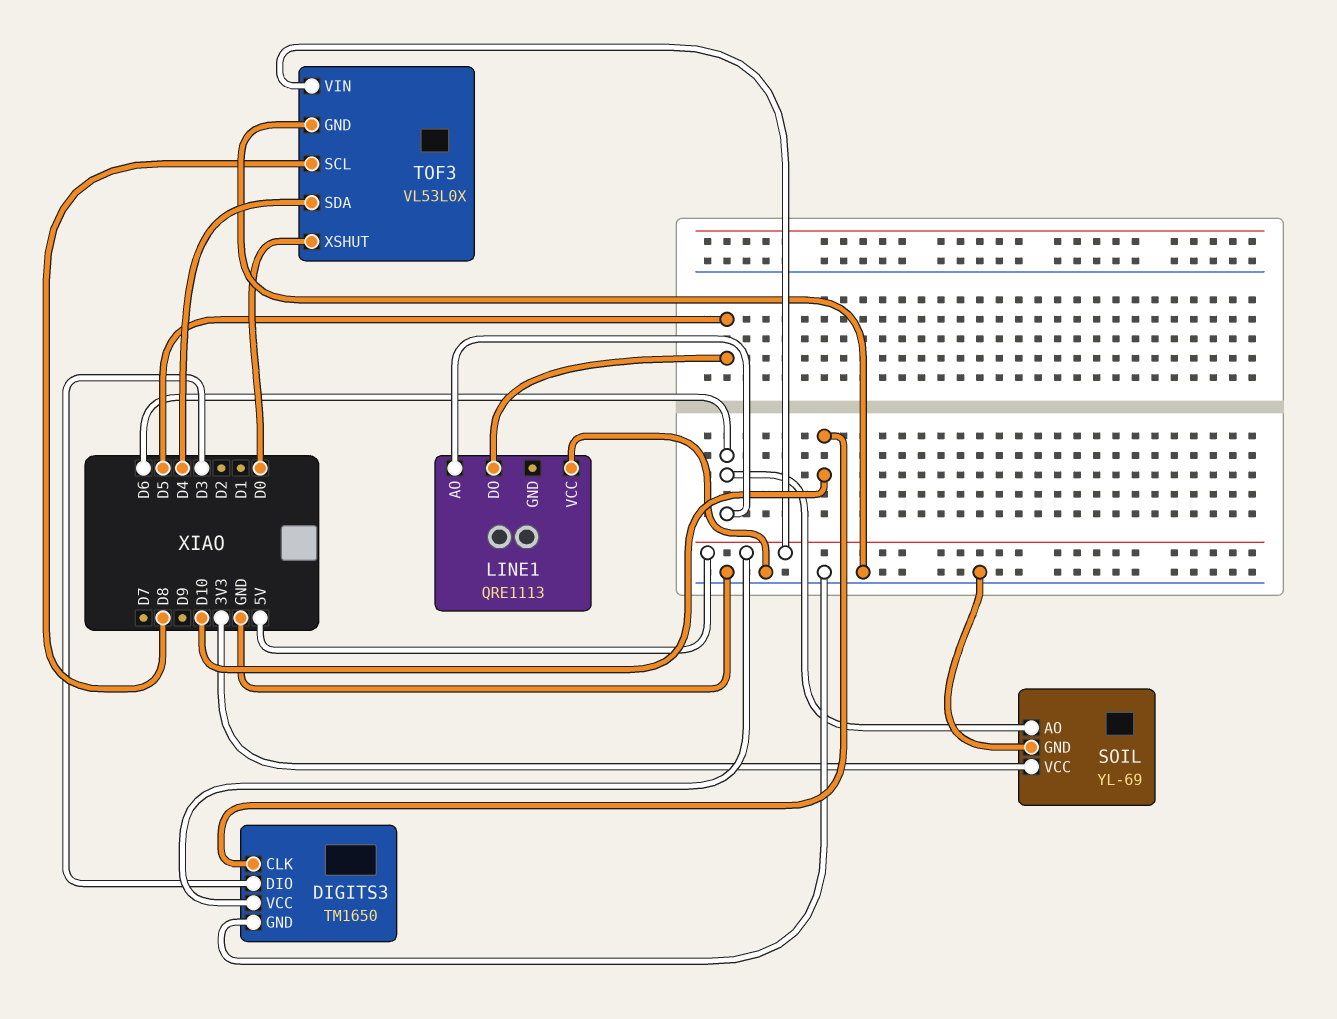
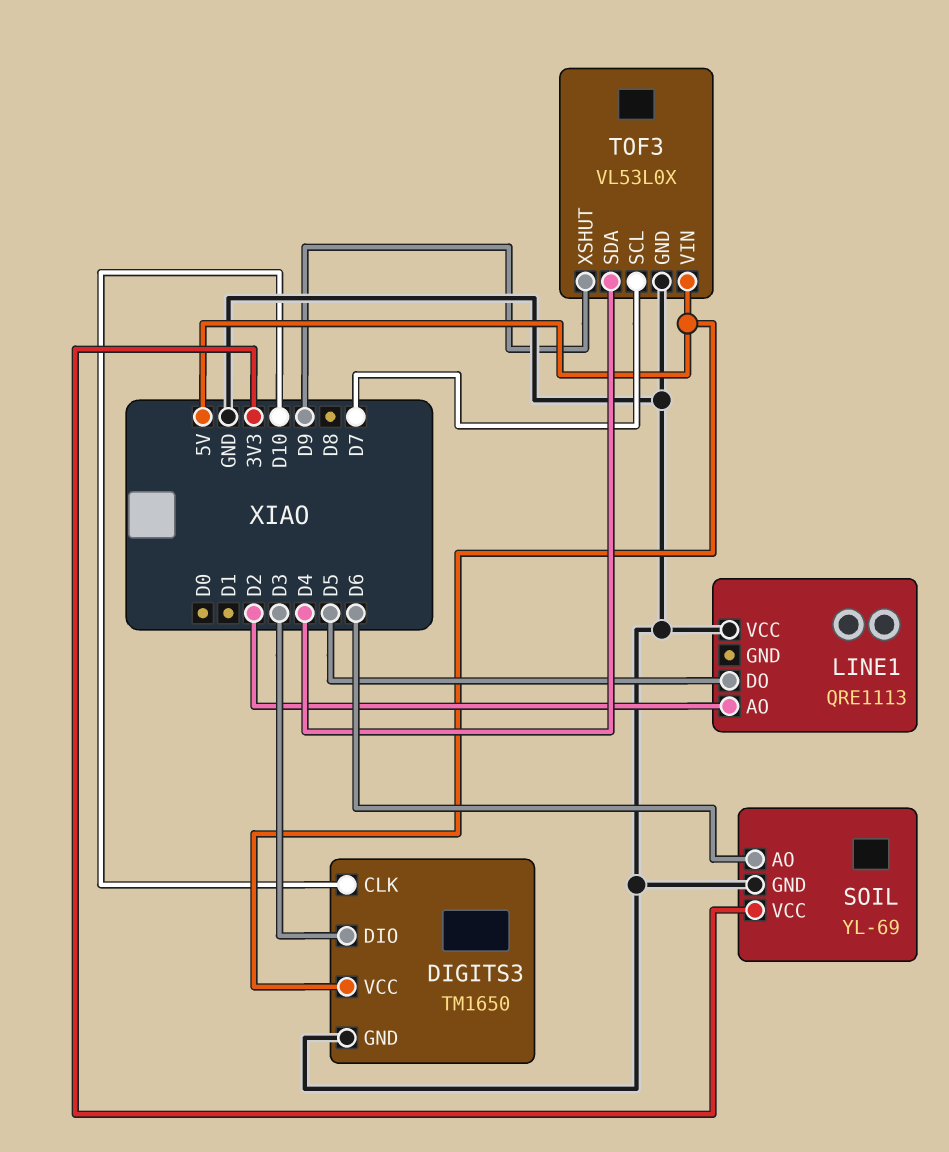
LINE1 pin AO: D6 -> D2
TOF3 pin SCL: D8 -> D7
TOF3 pin XSHUT: D0 -> D9

